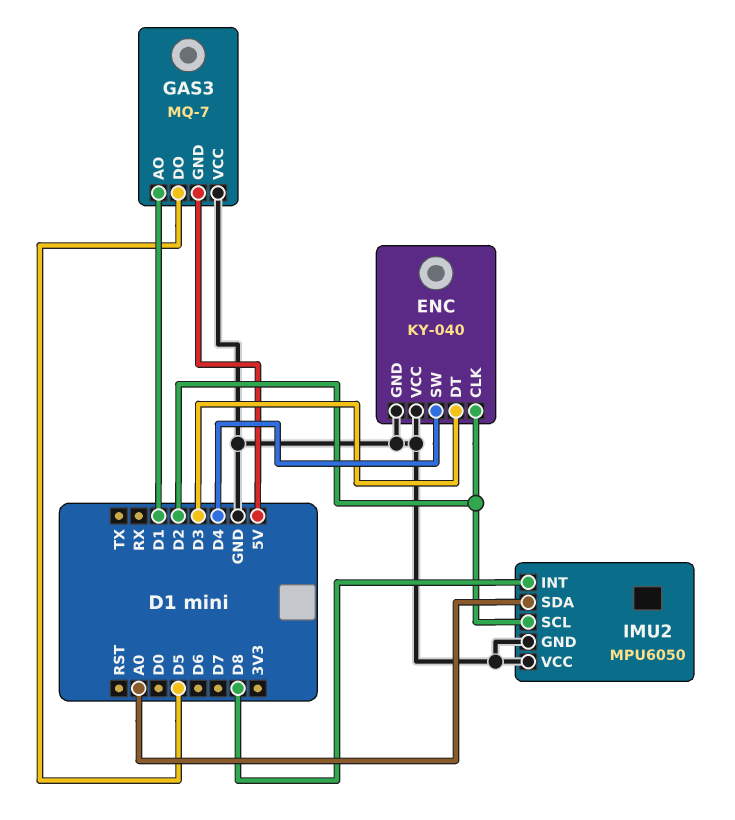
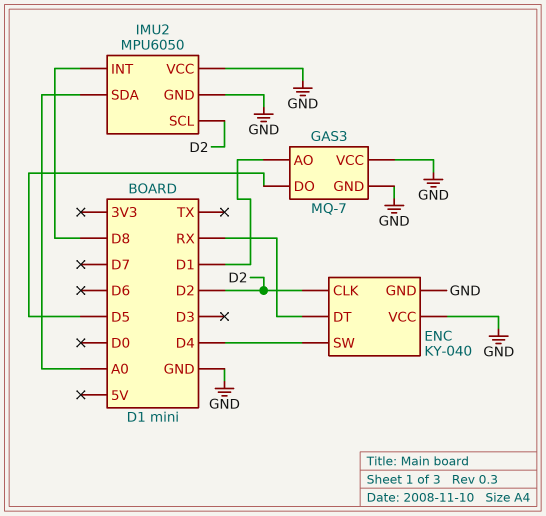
ENC pin DT: D3 -> RX
GAS3 pin GND: 5V -> GND

